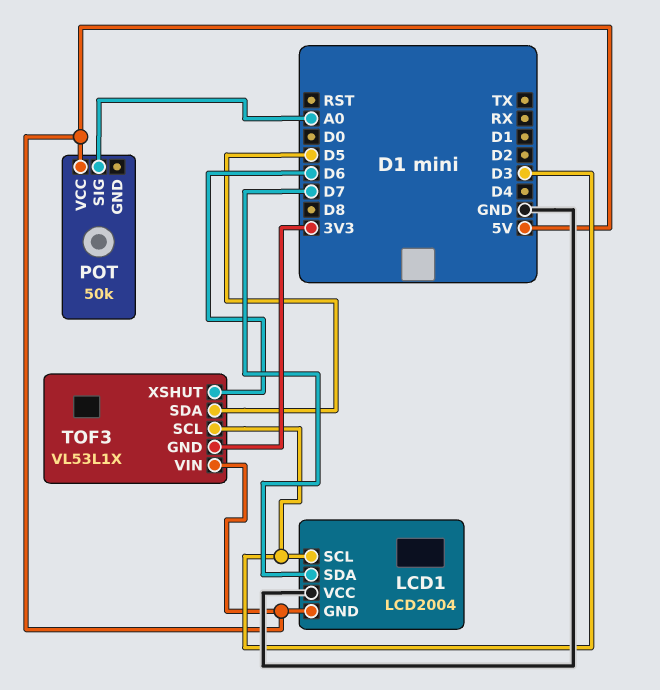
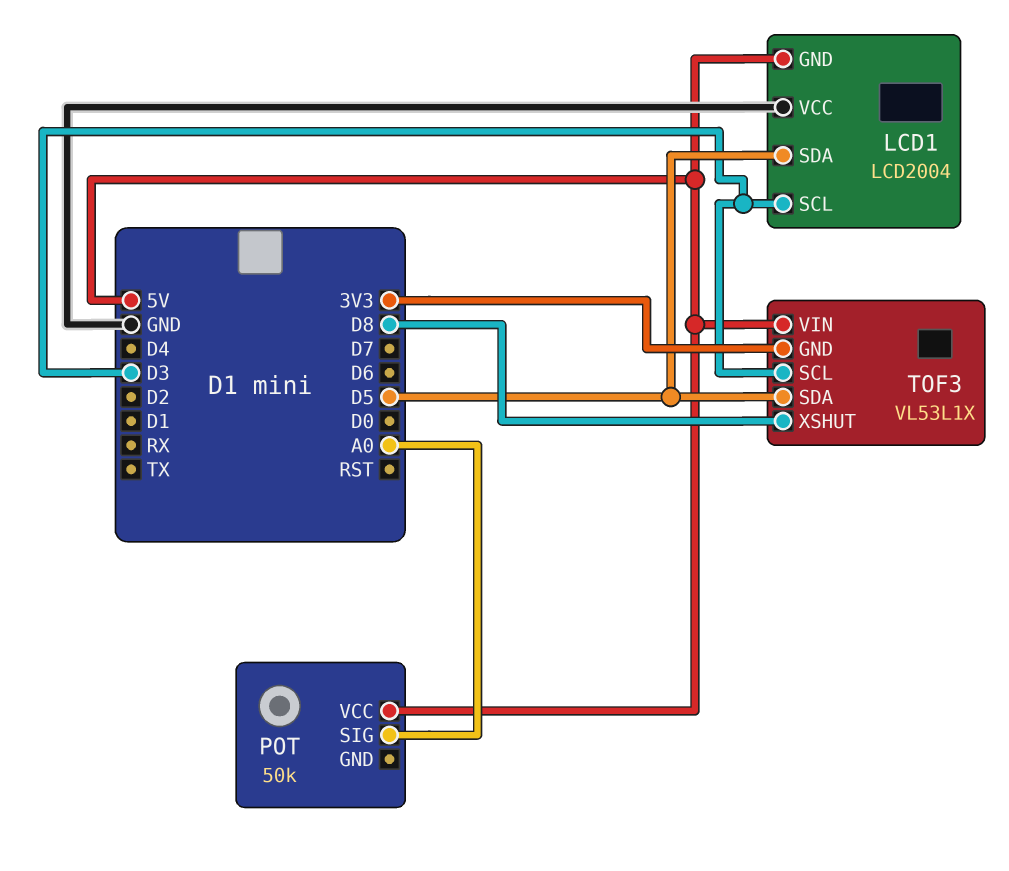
LCD1 pin SDA: D7 -> D5
TOF3 pin XSHUT: D6 -> D8

